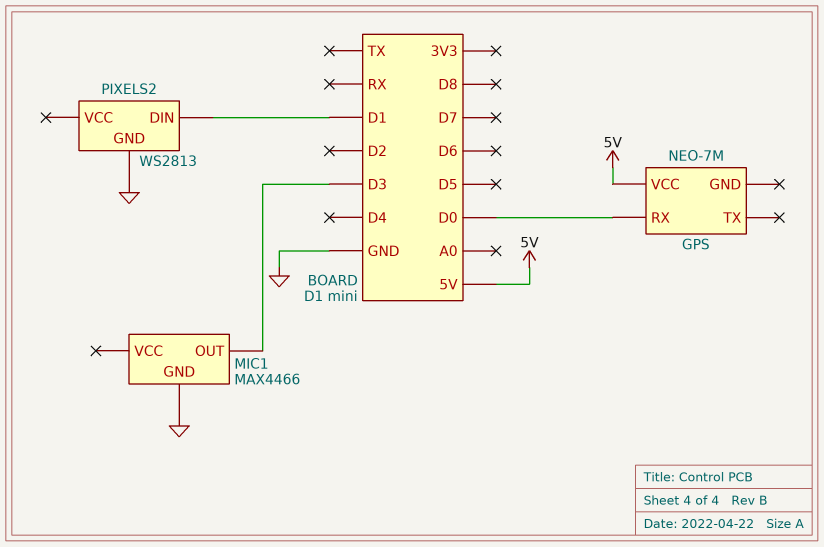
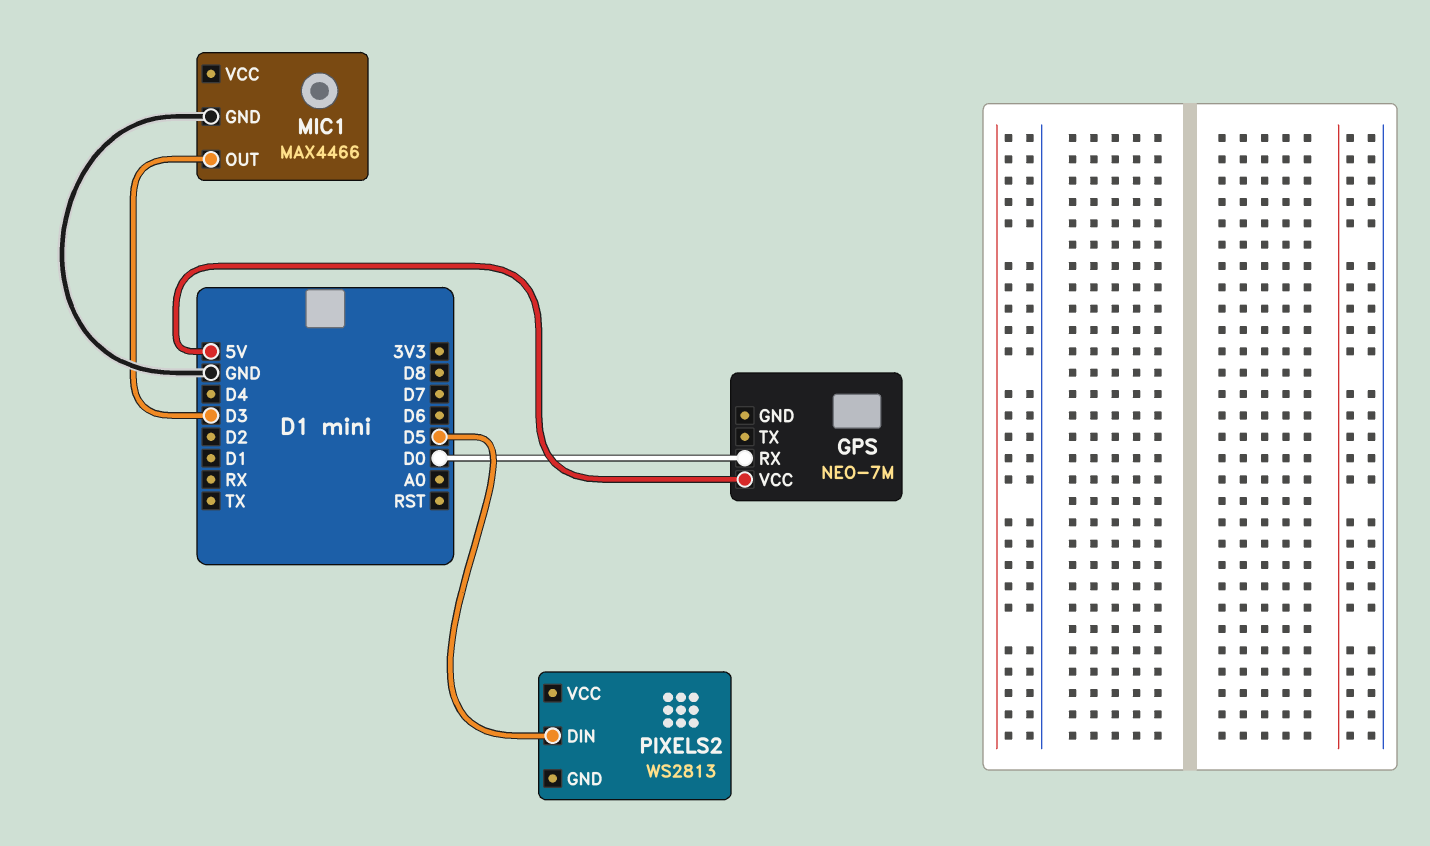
PIXELS2 pin DIN: D1 -> D5
PIXELS2 pin GND: GND -> none

